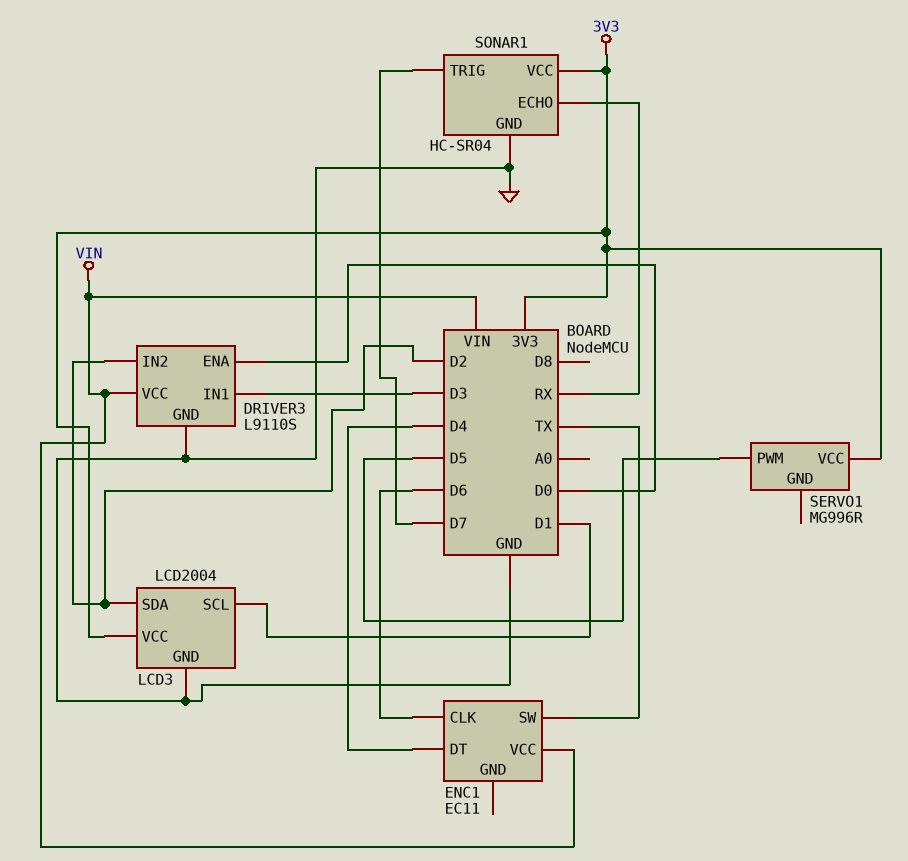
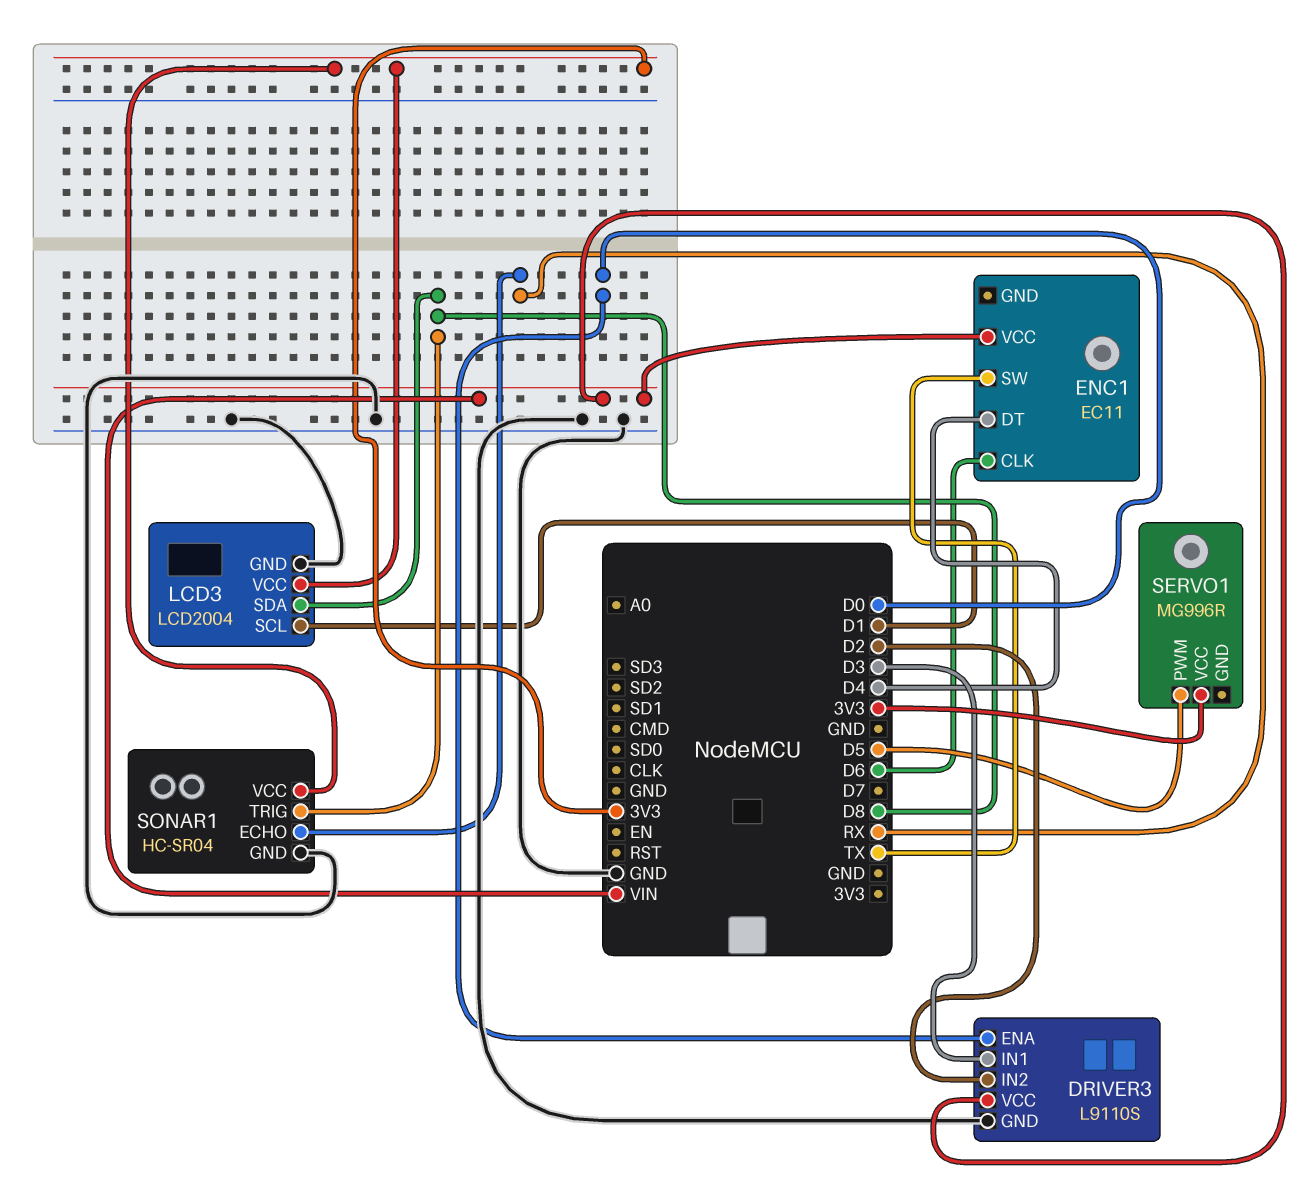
LCD3 pin SDA: D2 -> D8
SONAR1 pin TRIG: D7 -> D8

